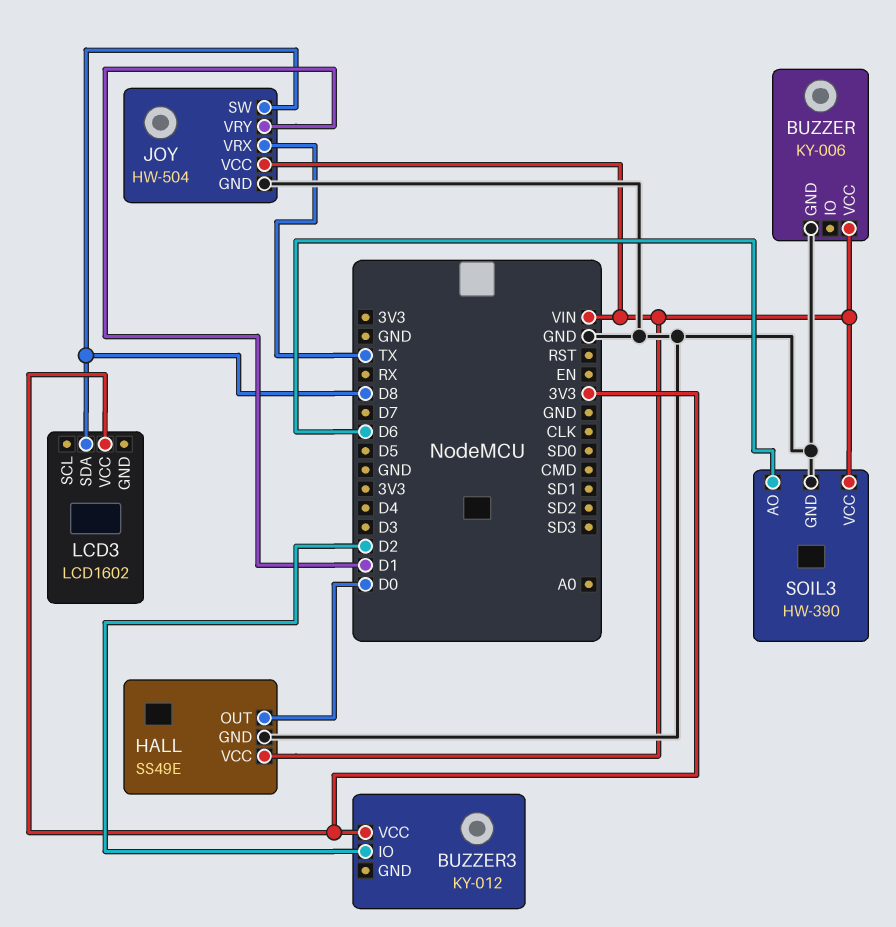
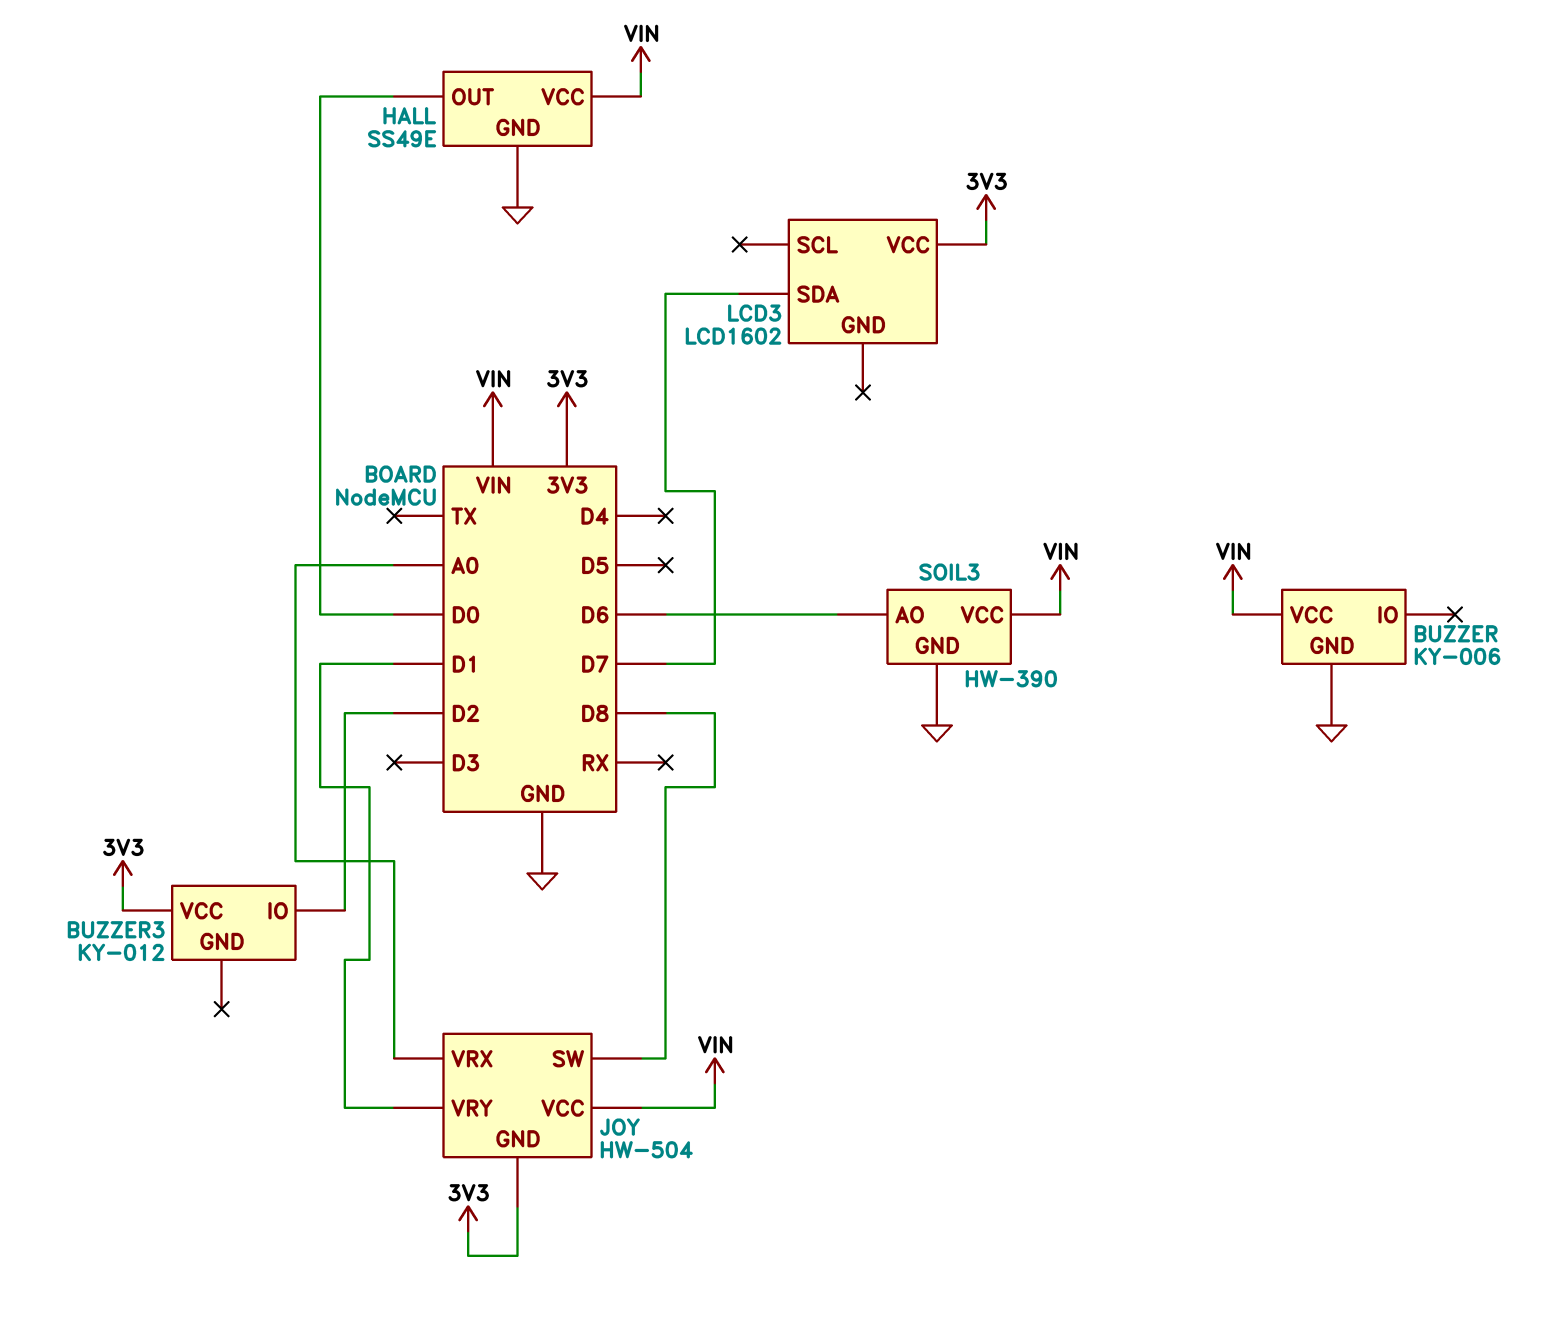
JOY pin GND: GND -> 3V3
JOY pin VRX: TX -> A0
LCD3 pin SDA: D8 -> D7

